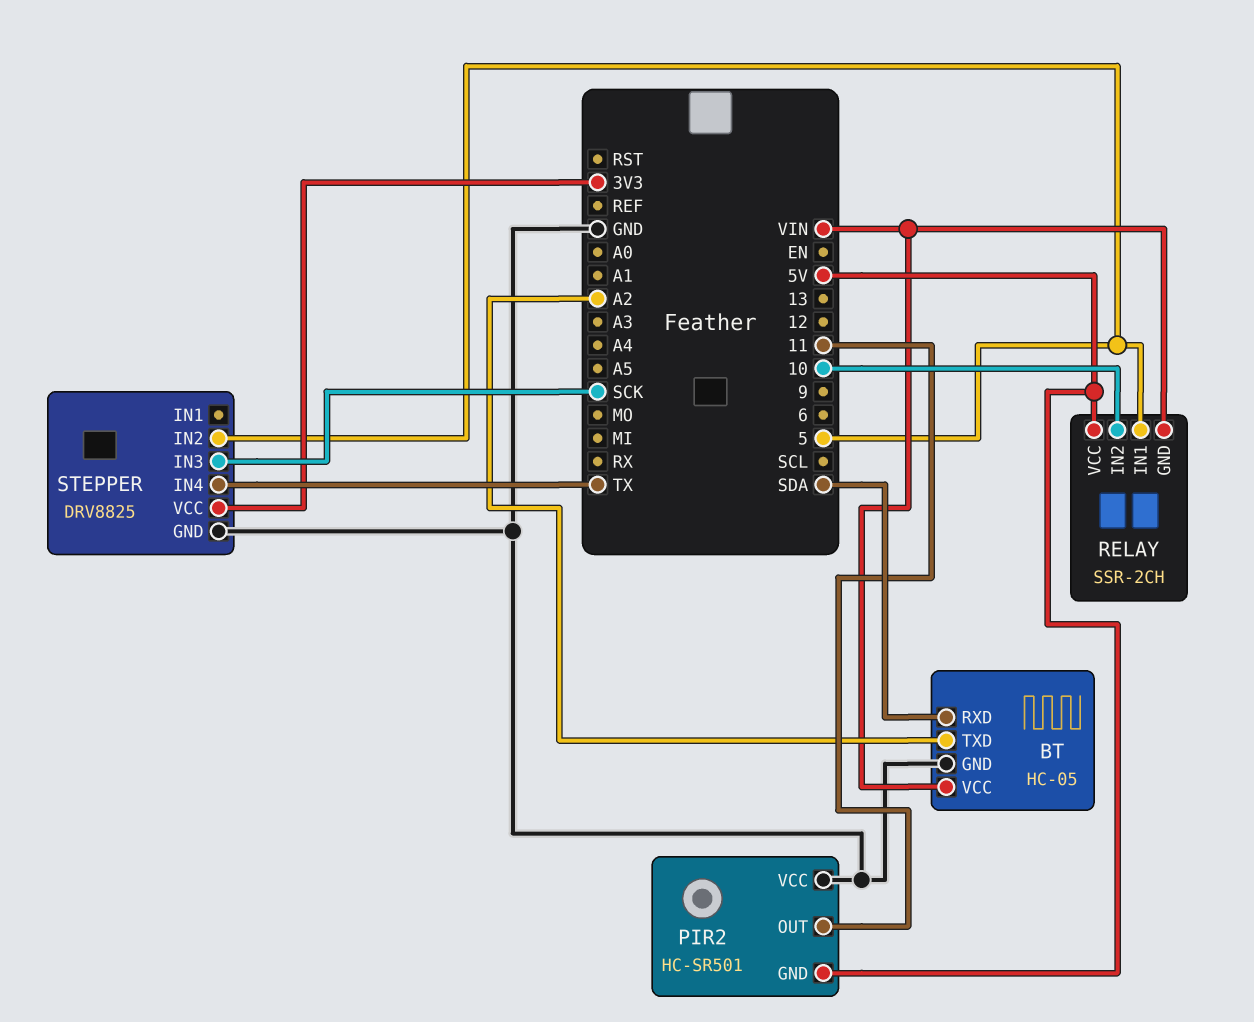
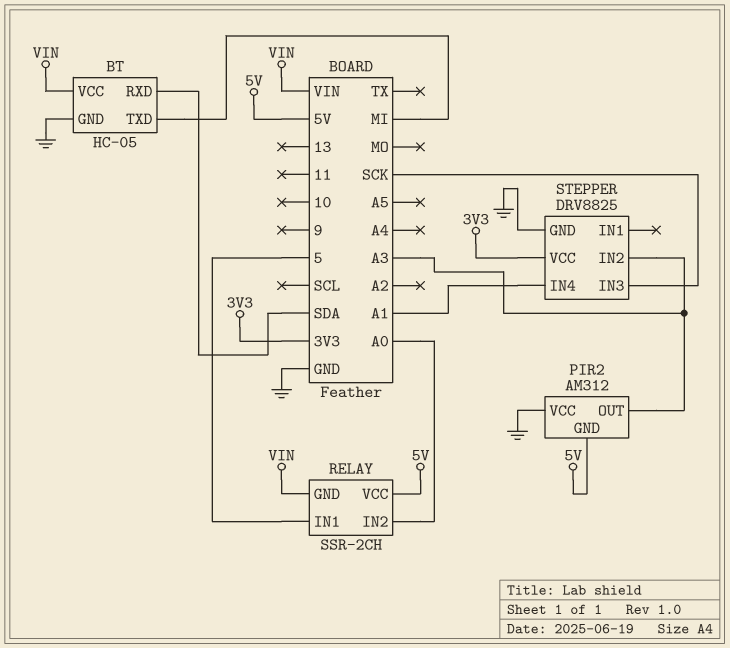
BT pin TXD: A2 -> MI
PIR2: HC-SR501 -> AM312
PIR2 pin OUT: 11 -> A3
RELAY pin IN2: 10 -> A0
STEPPER pin IN2: 5 -> A3
STEPPER pin IN4: TX -> A1

